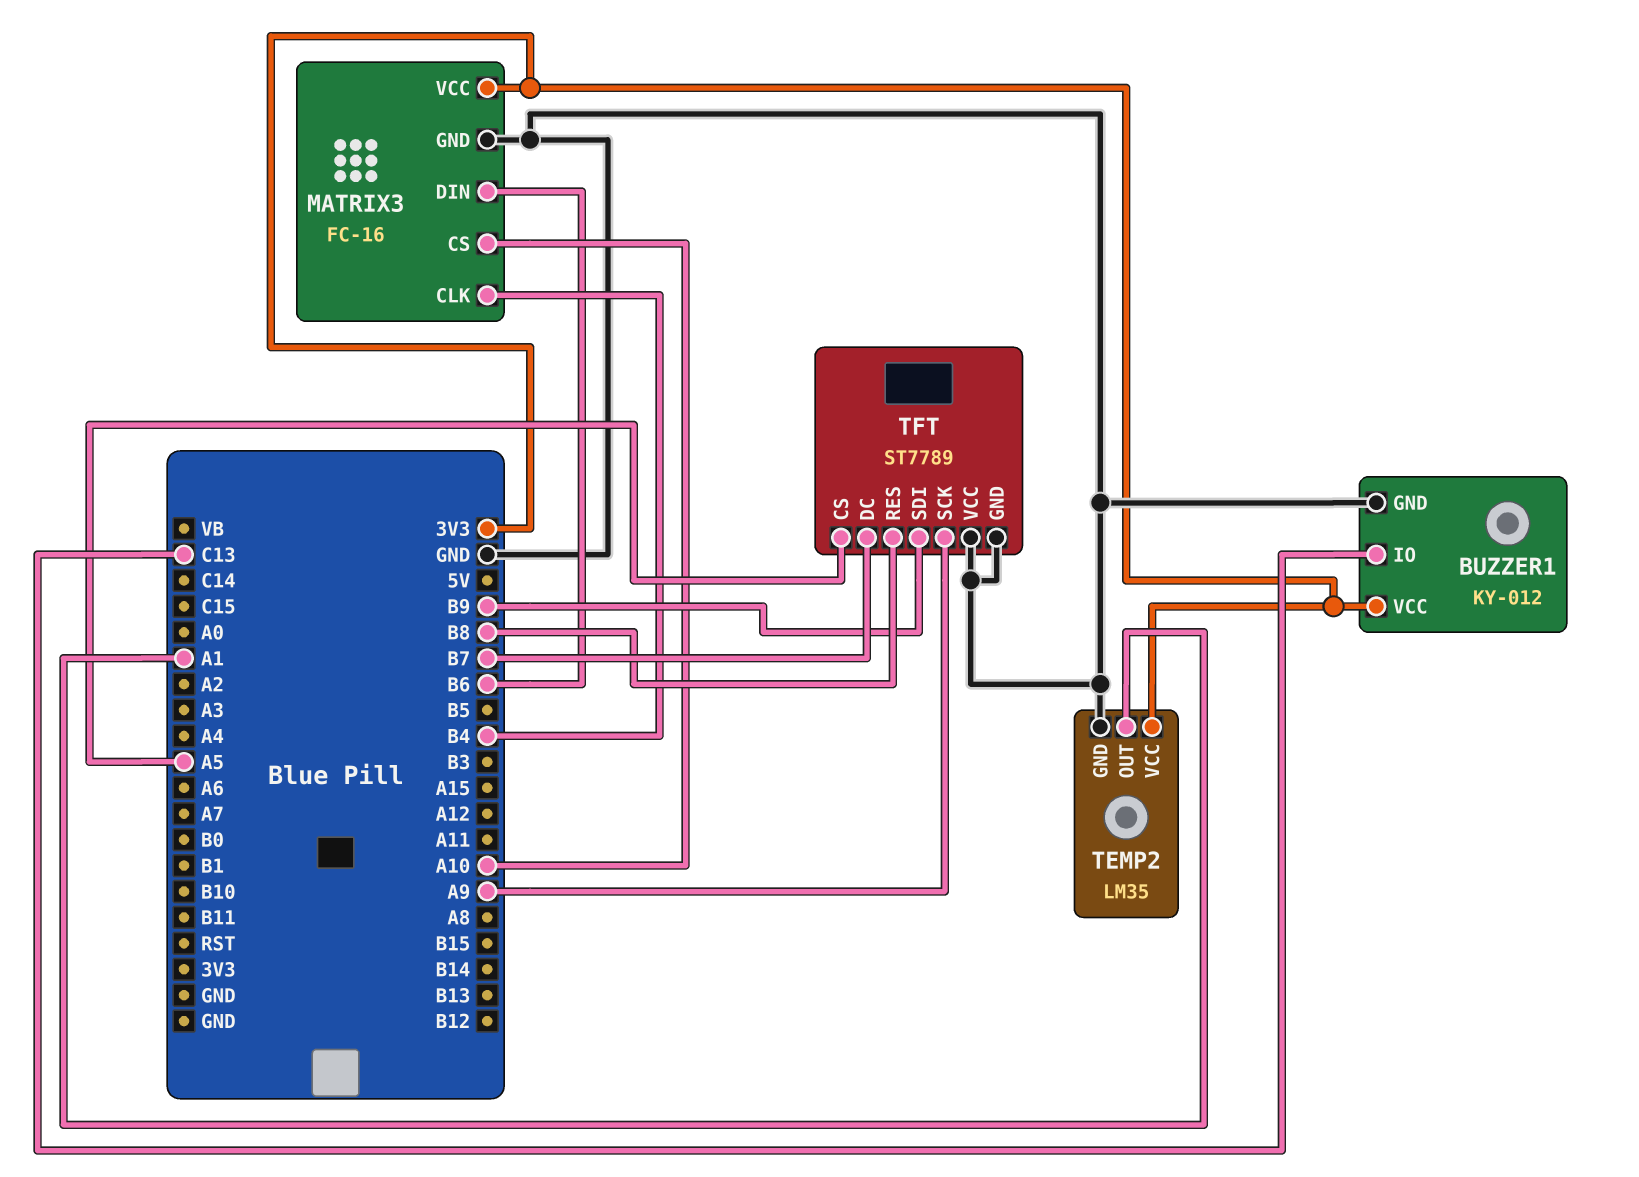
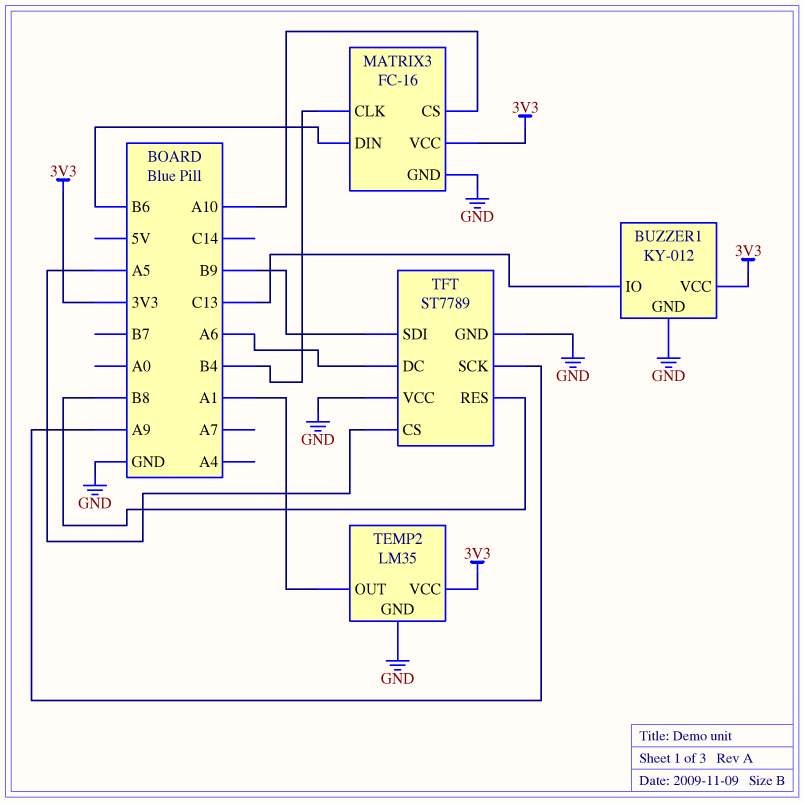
TFT pin DC: B7 -> A6

